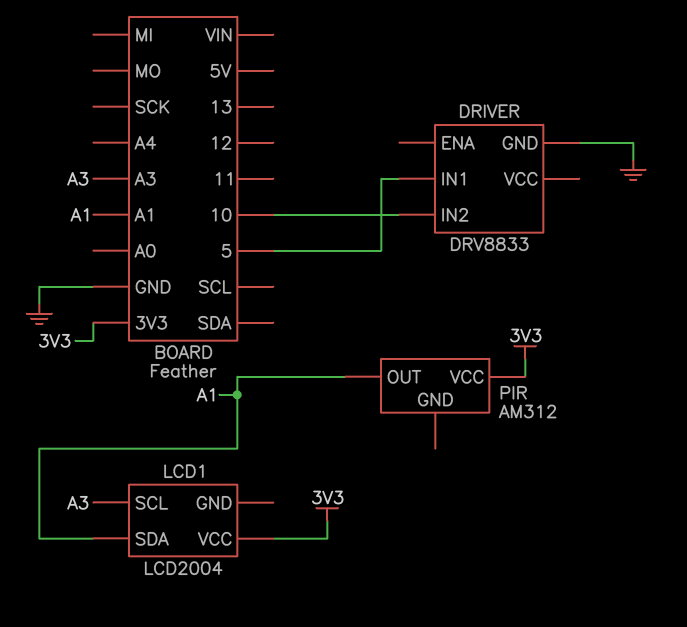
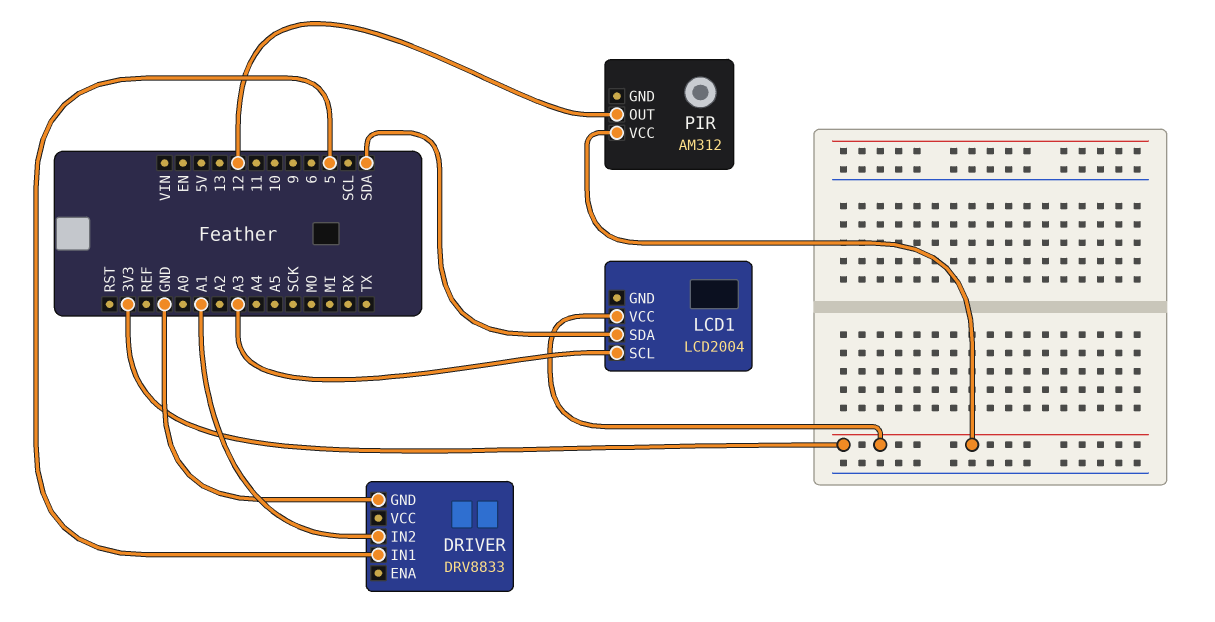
DRIVER pin IN2: 10 -> A1
LCD1 pin SDA: A1 -> SDA
PIR pin OUT: A1 -> 12

